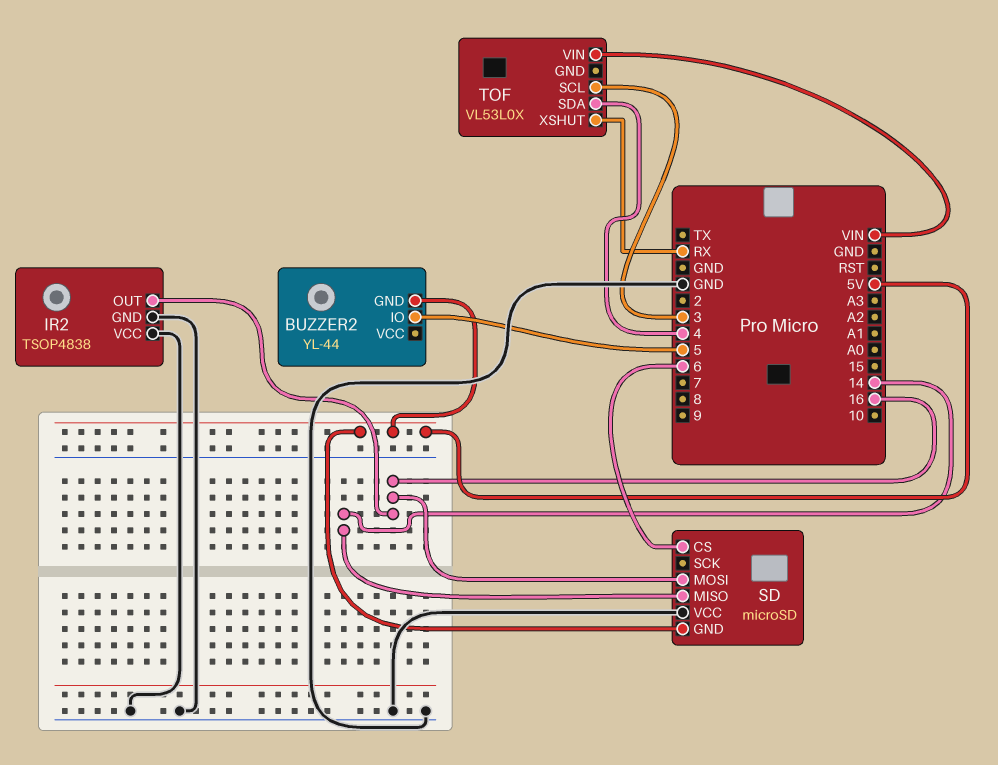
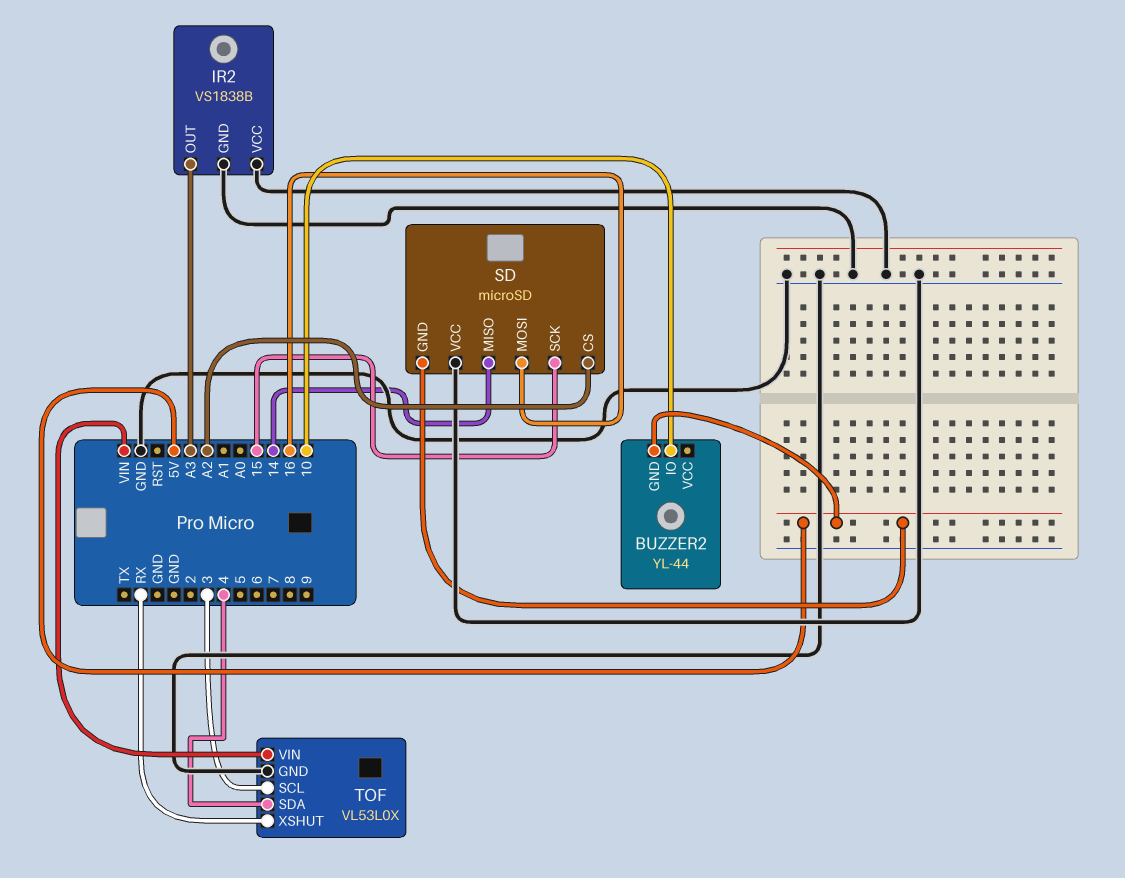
BUZZER2 pin IO: 5 -> 10
IR2: TSOP4838 -> VS1838B
IR2 pin OUT: 16 -> A3
SD pin CS: 6 -> A2
SD pin SCK: none -> 15
TOF pin GND: none -> GND

